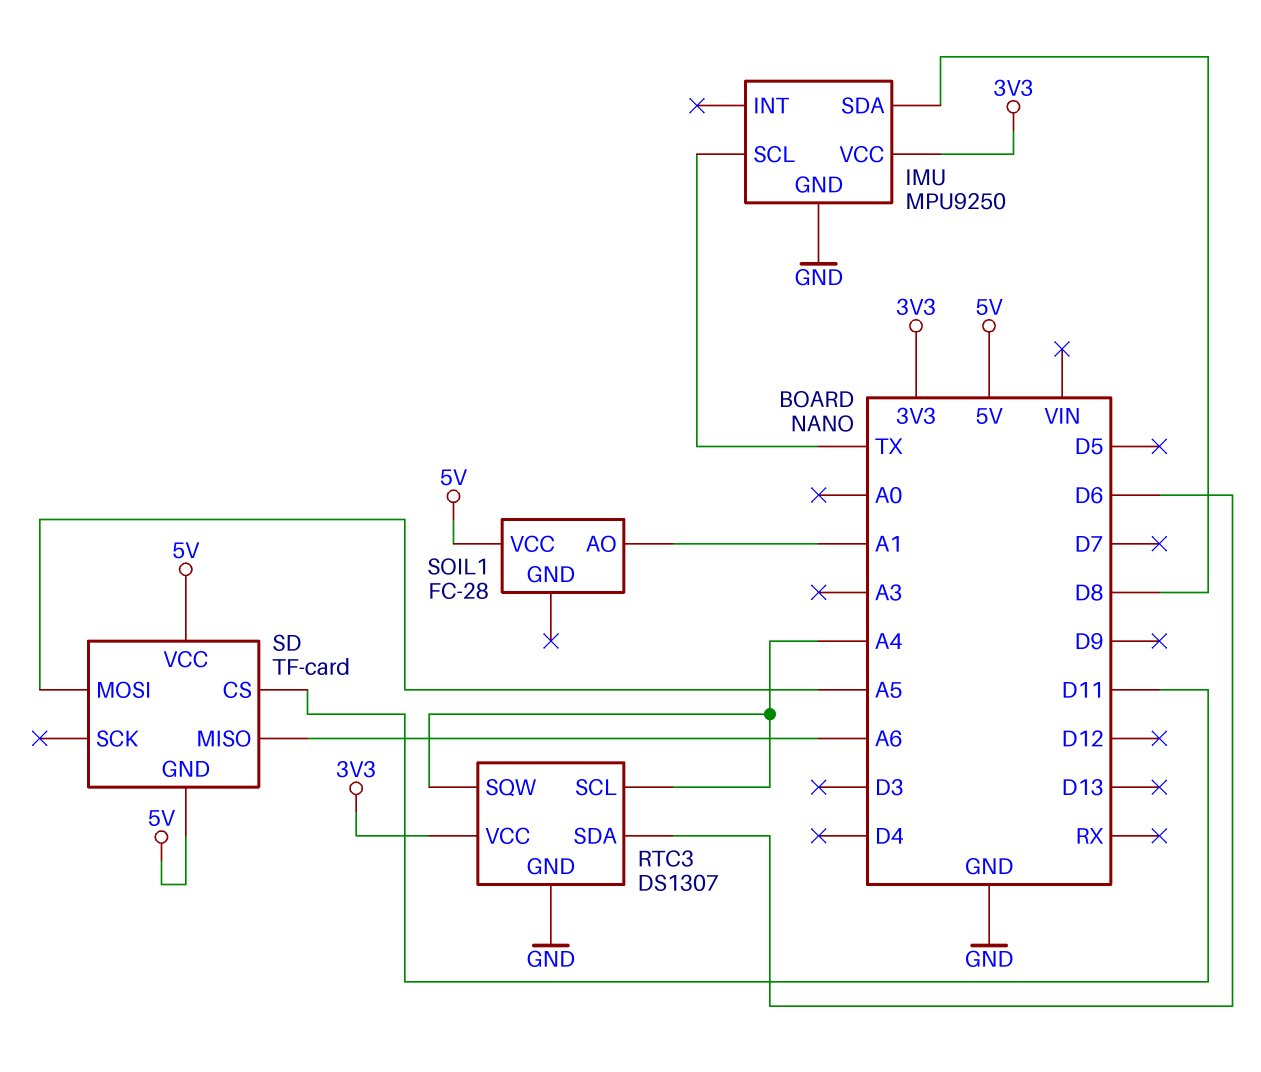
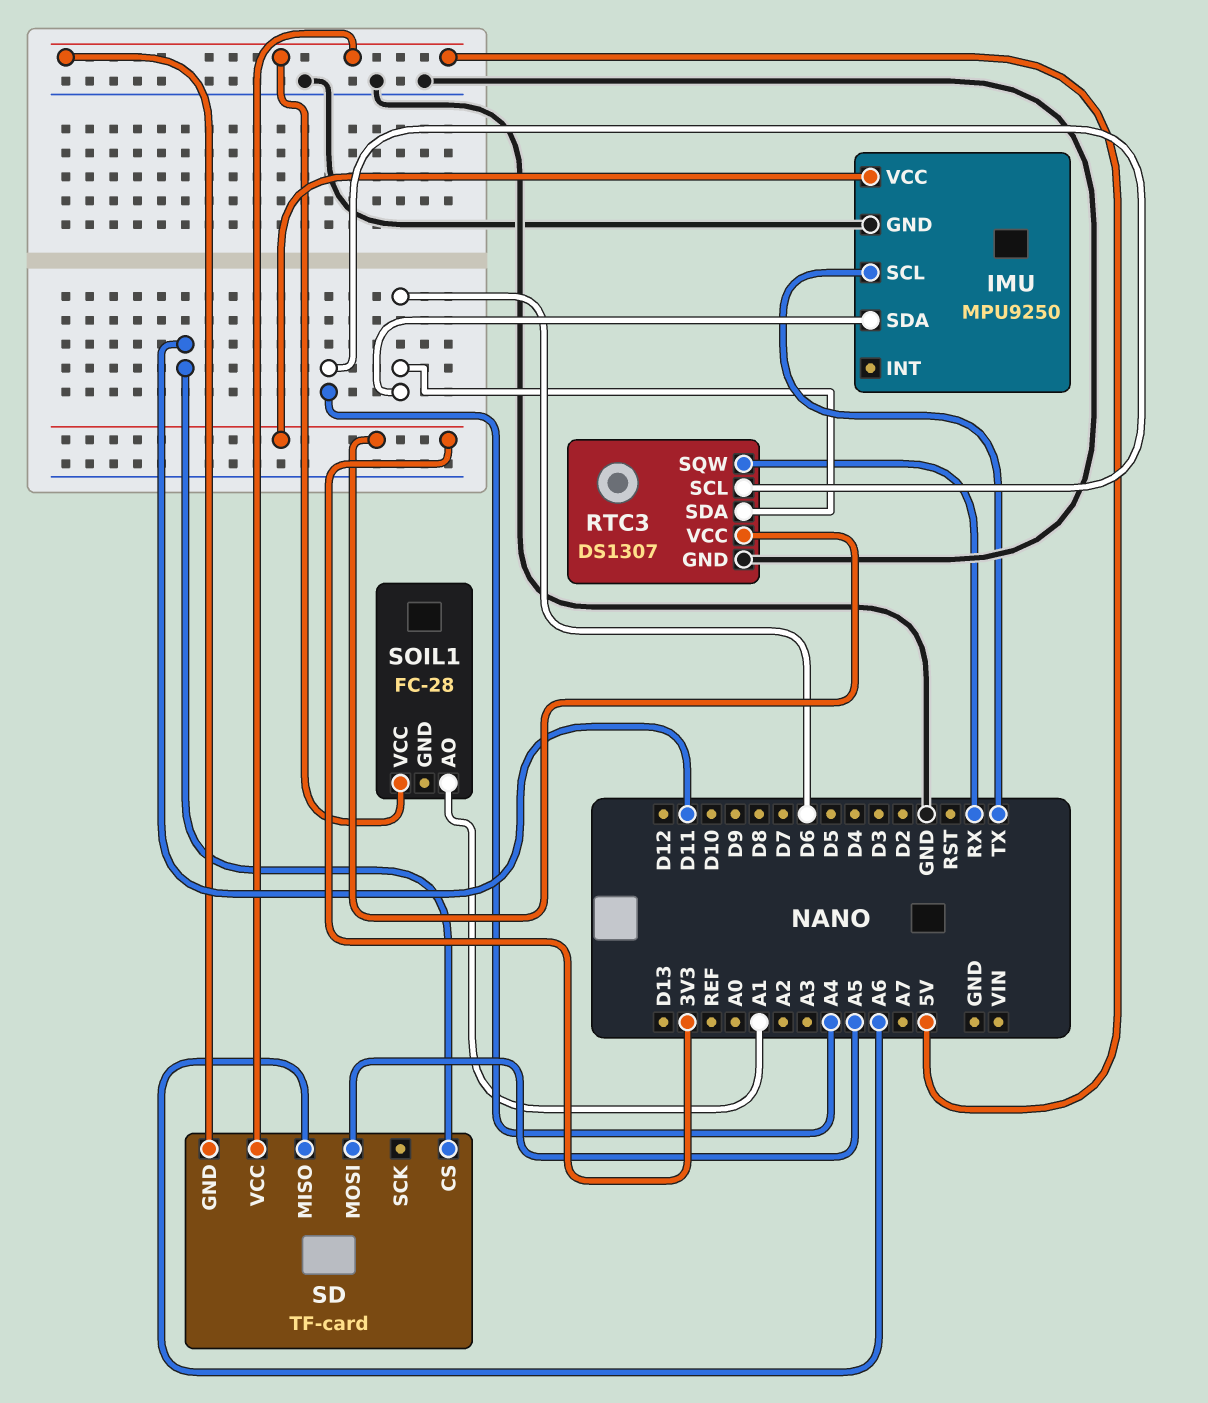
IMU pin SDA: D8 -> D6
RTC3 pin SQW: A4 -> RX

